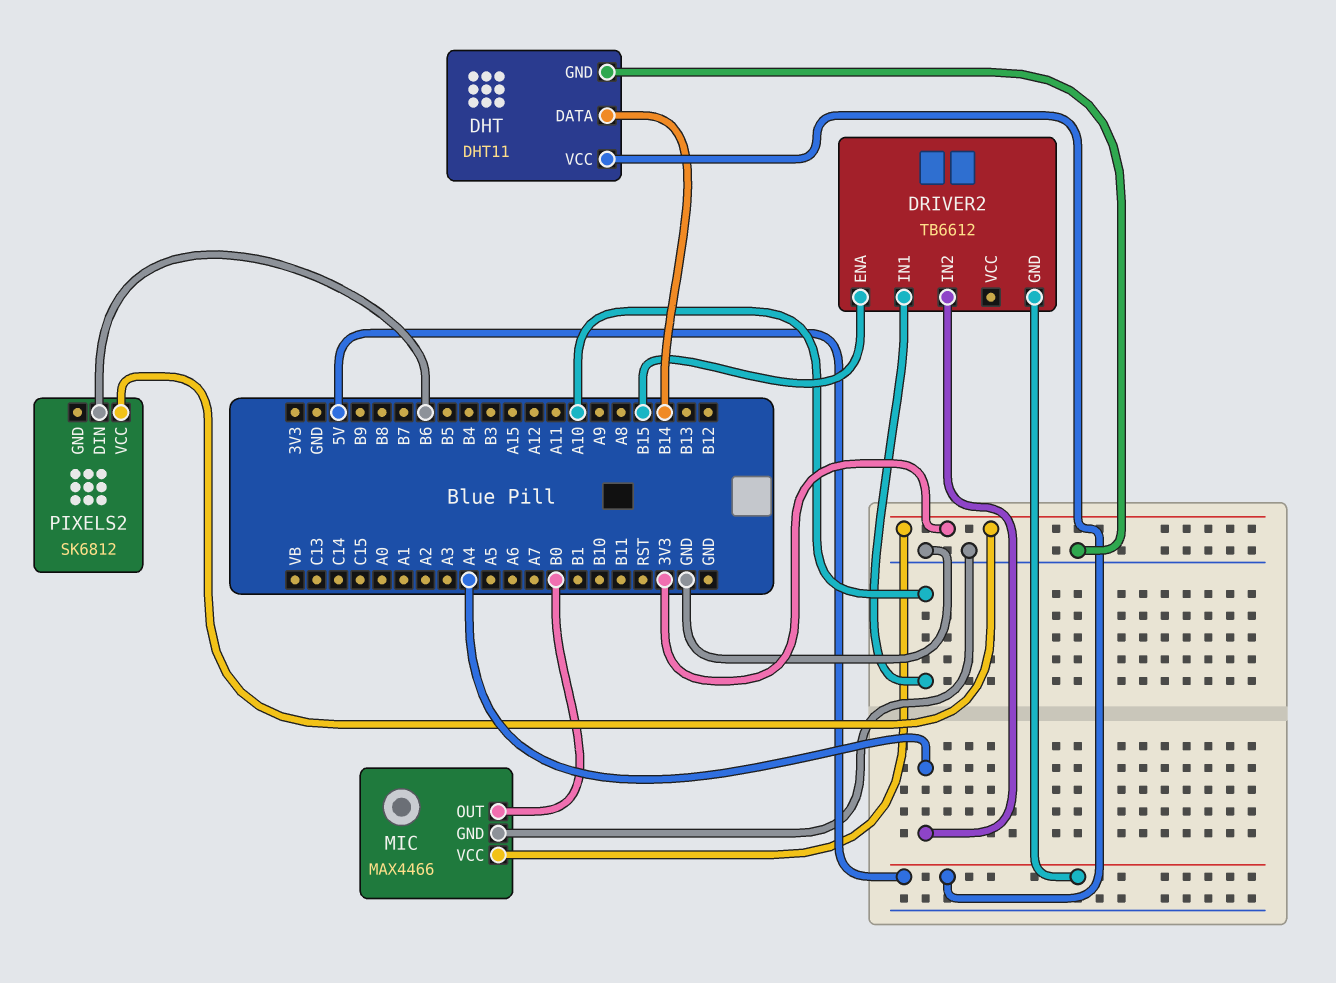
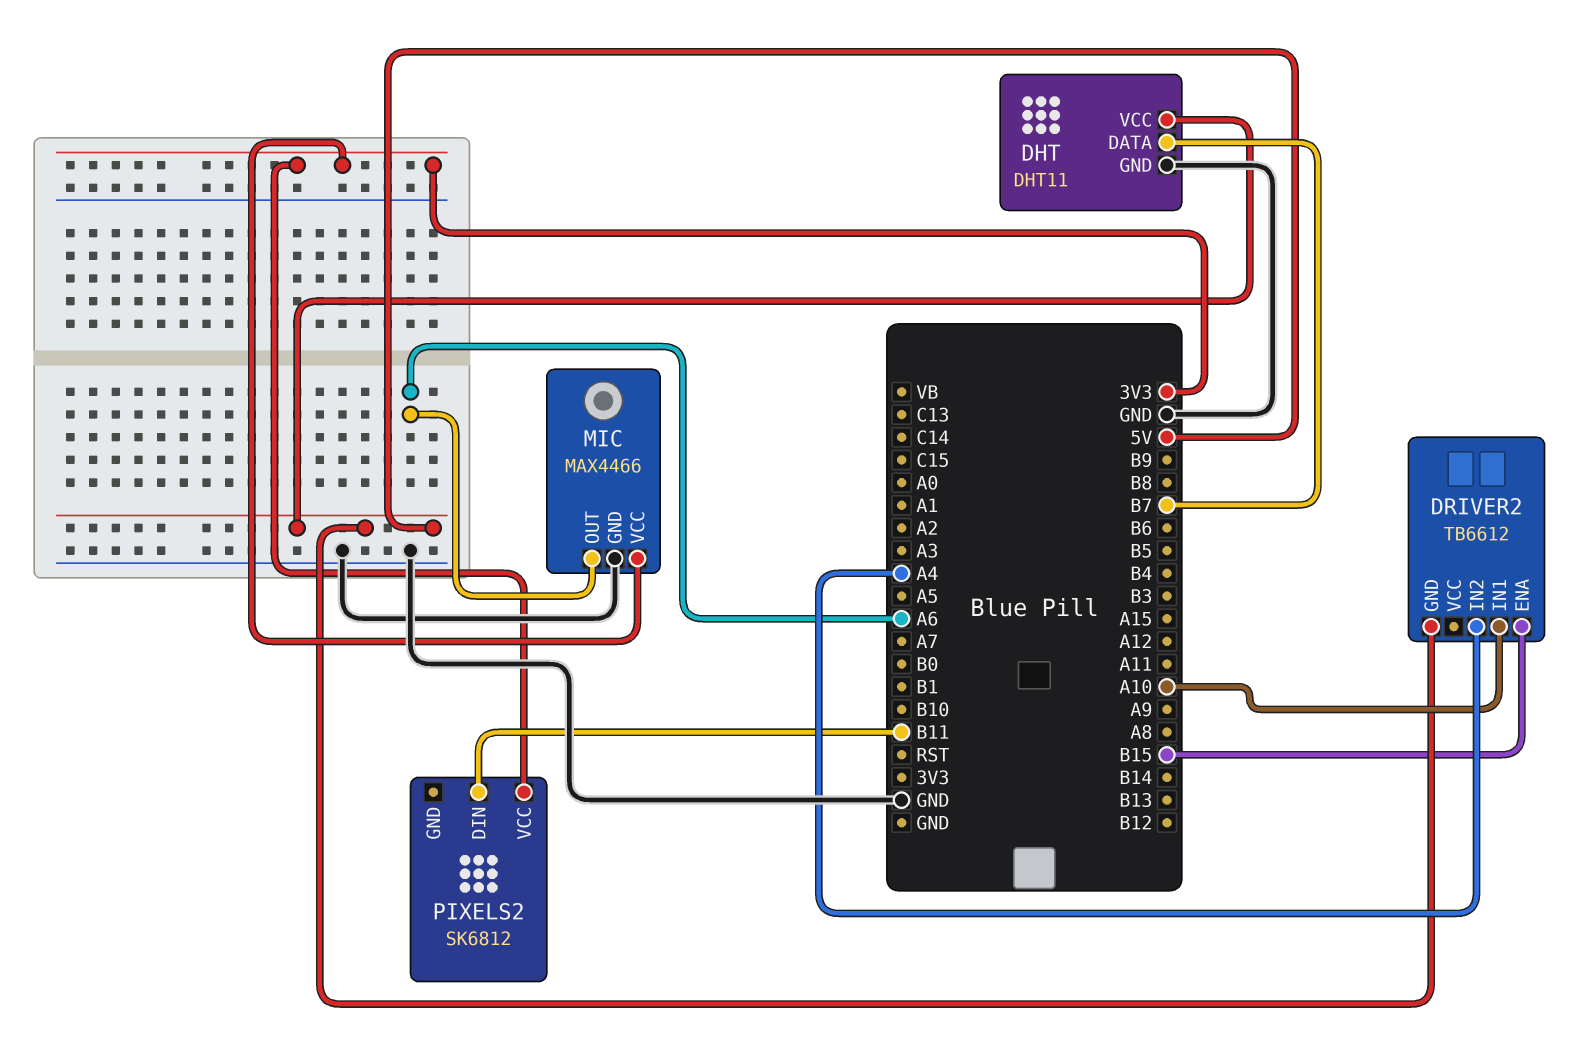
DHT pin DATA: B14 -> B7
MIC pin OUT: B0 -> A6
PIXELS2 pin DIN: B6 -> B11

